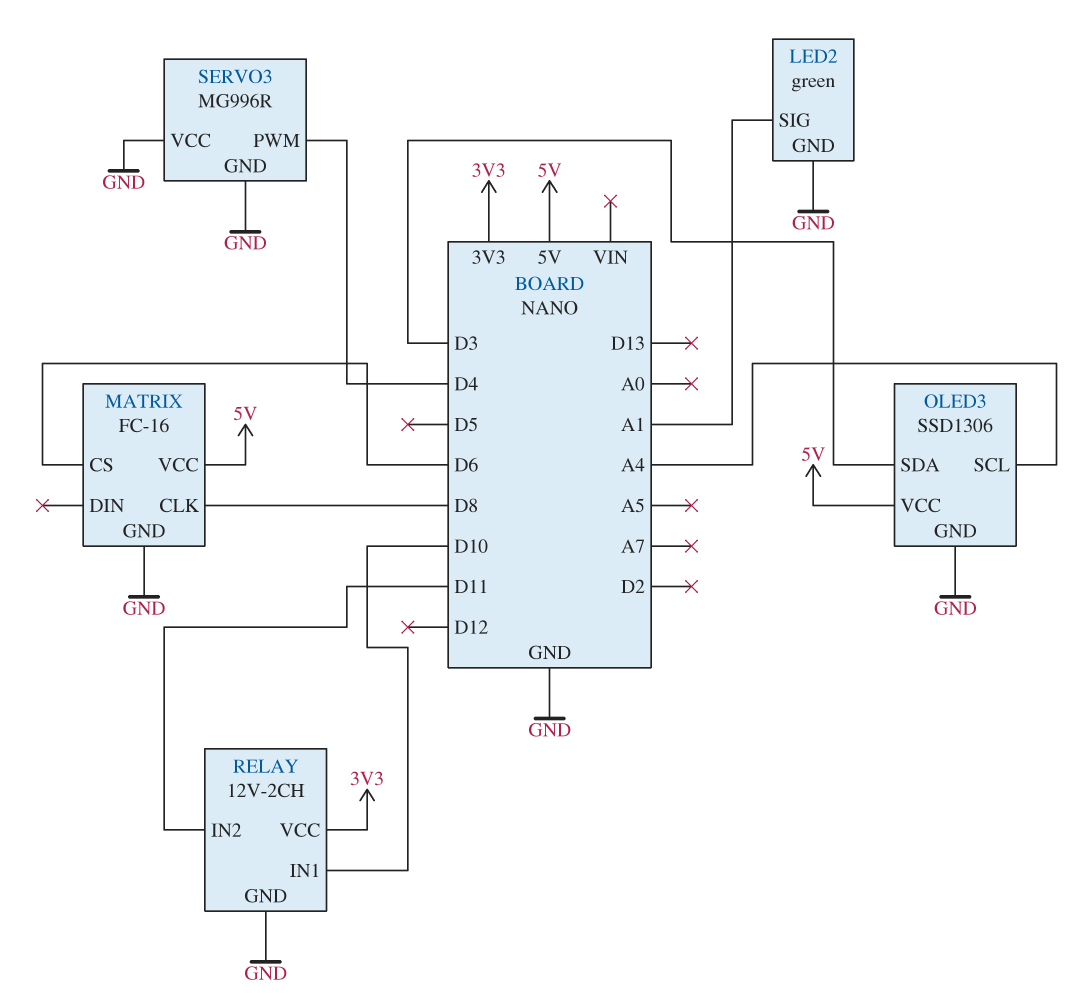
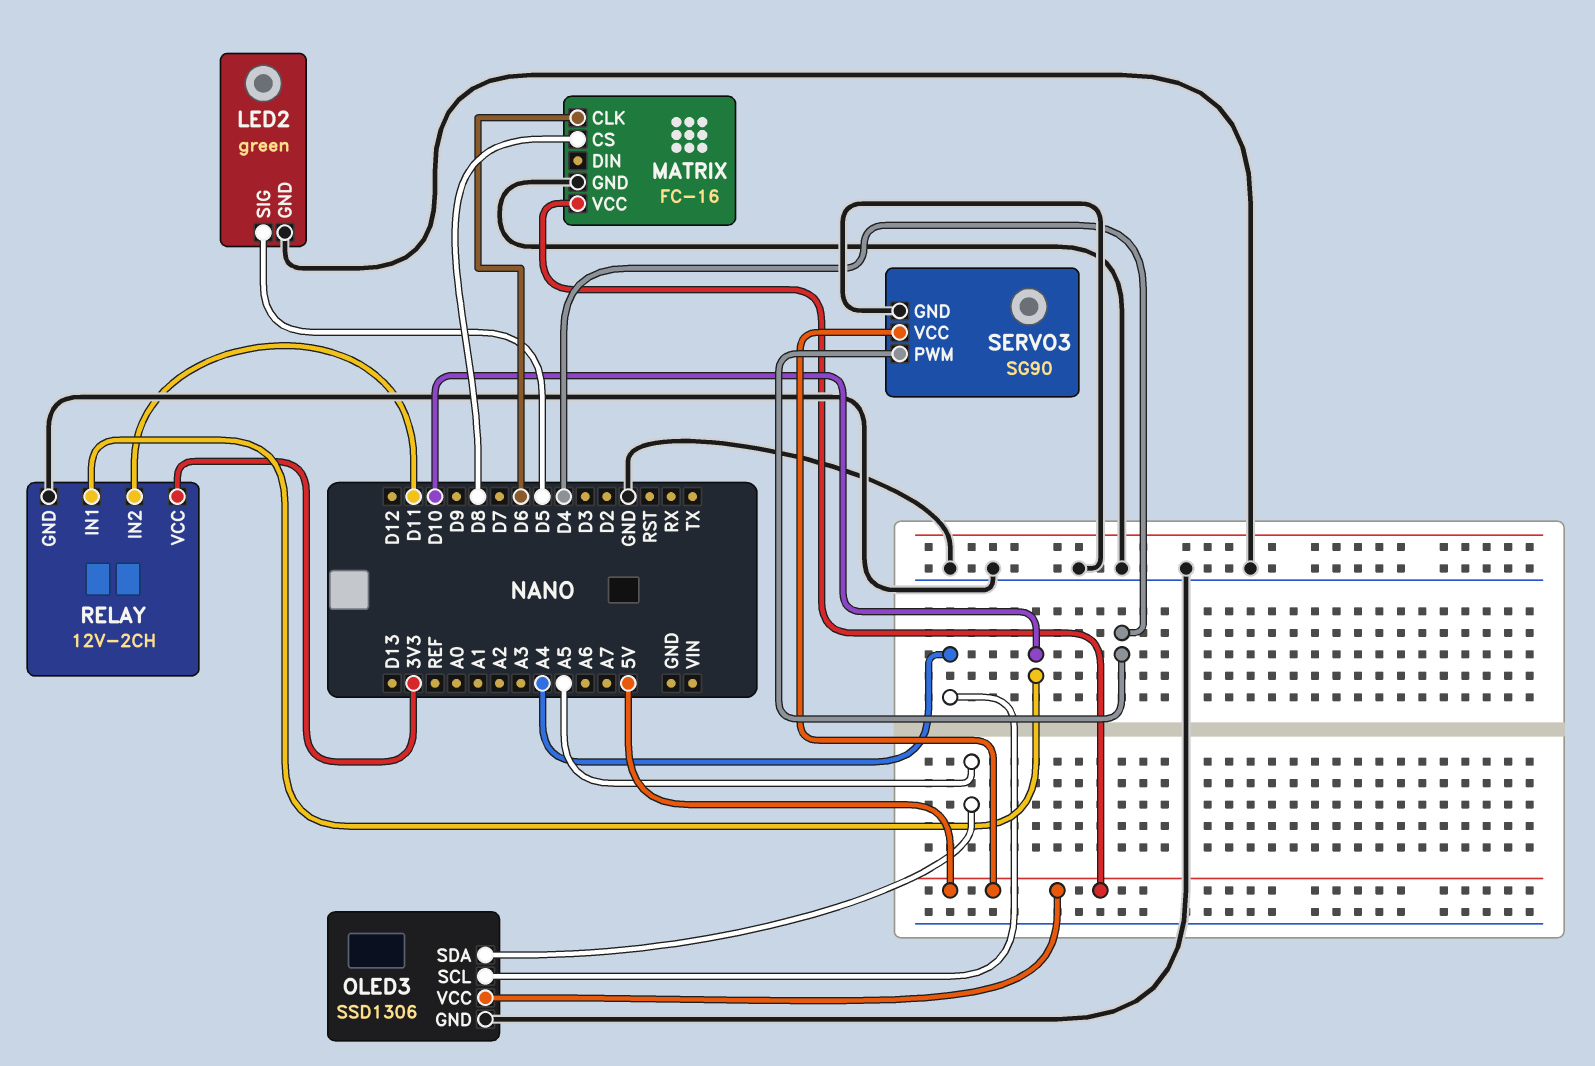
LED2 pin SIG: A1 -> D5
MATRIX pin CLK: D8 -> D6
MATRIX pin CS: D6 -> D8
OLED3 pin SDA: D3 -> A5
SERVO3: MG996R -> SG90
SERVO3 pin VCC: GND -> 5V

